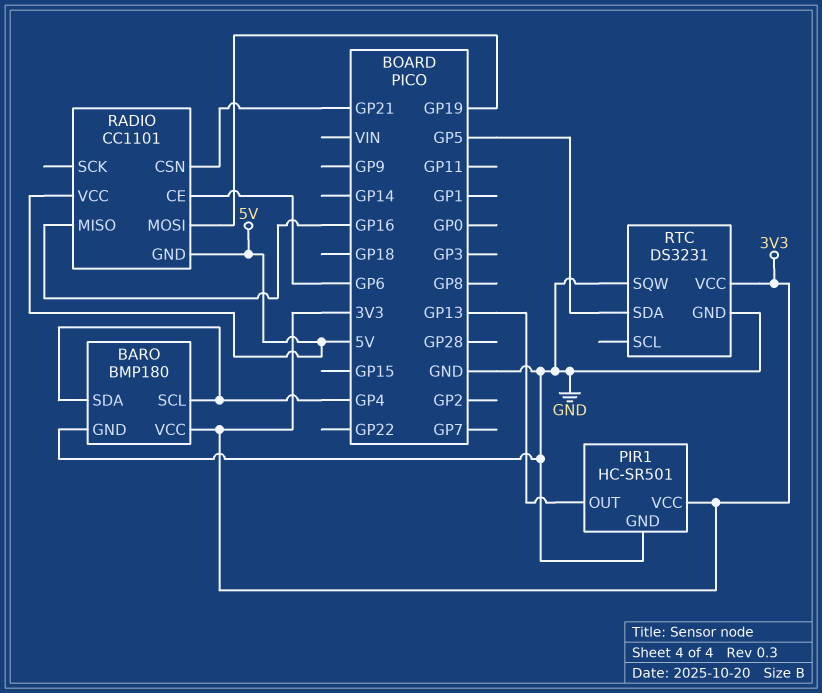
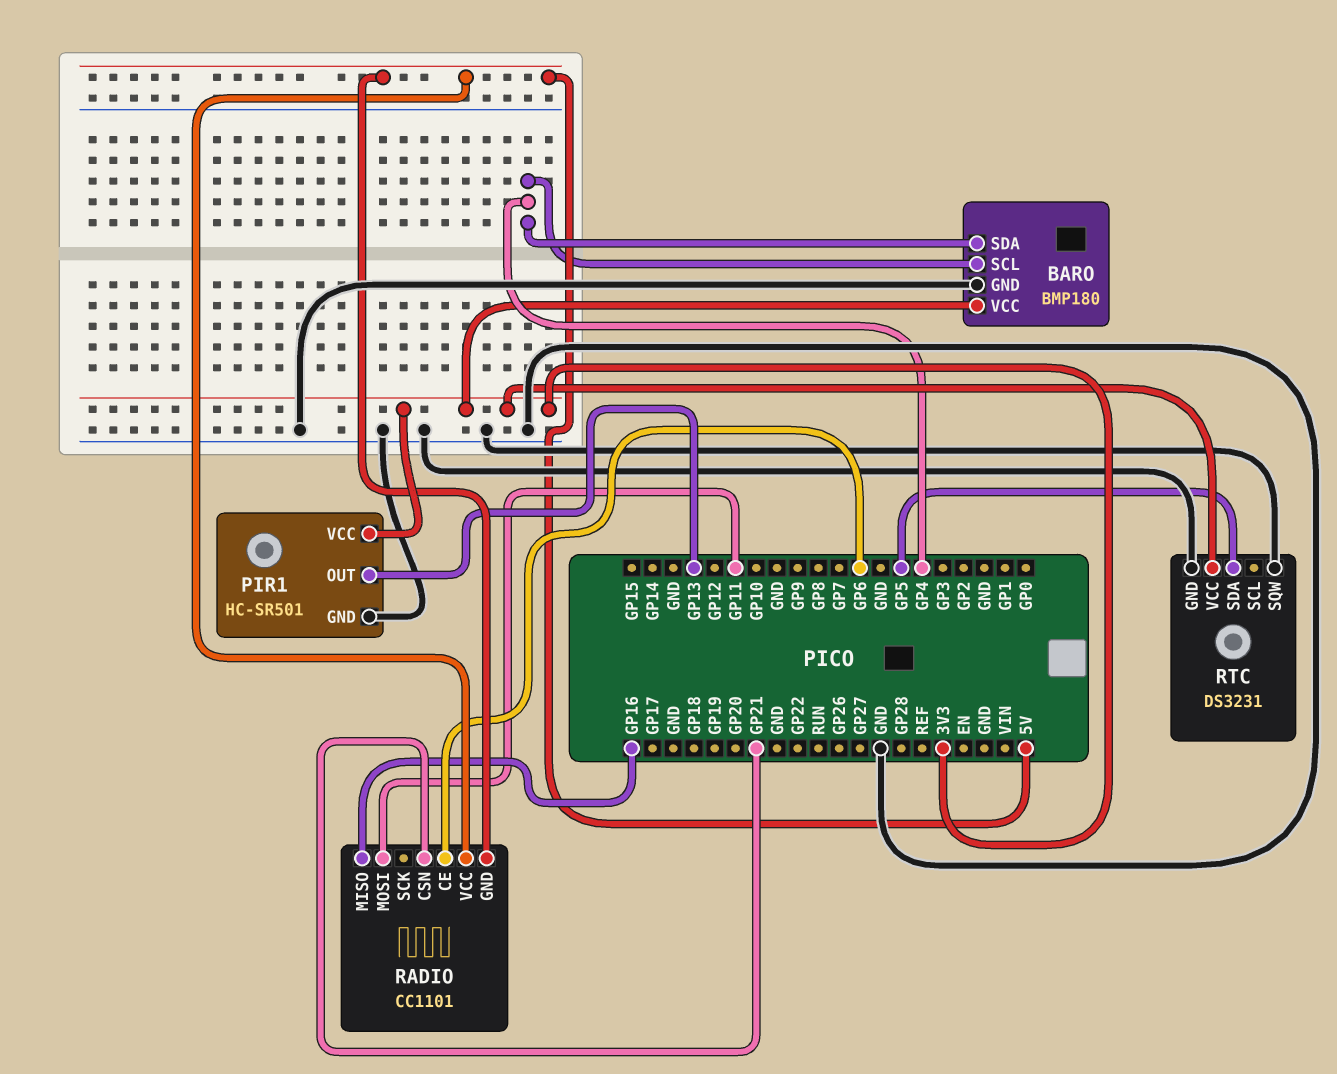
RADIO pin MOSI: GP19 -> GP11

